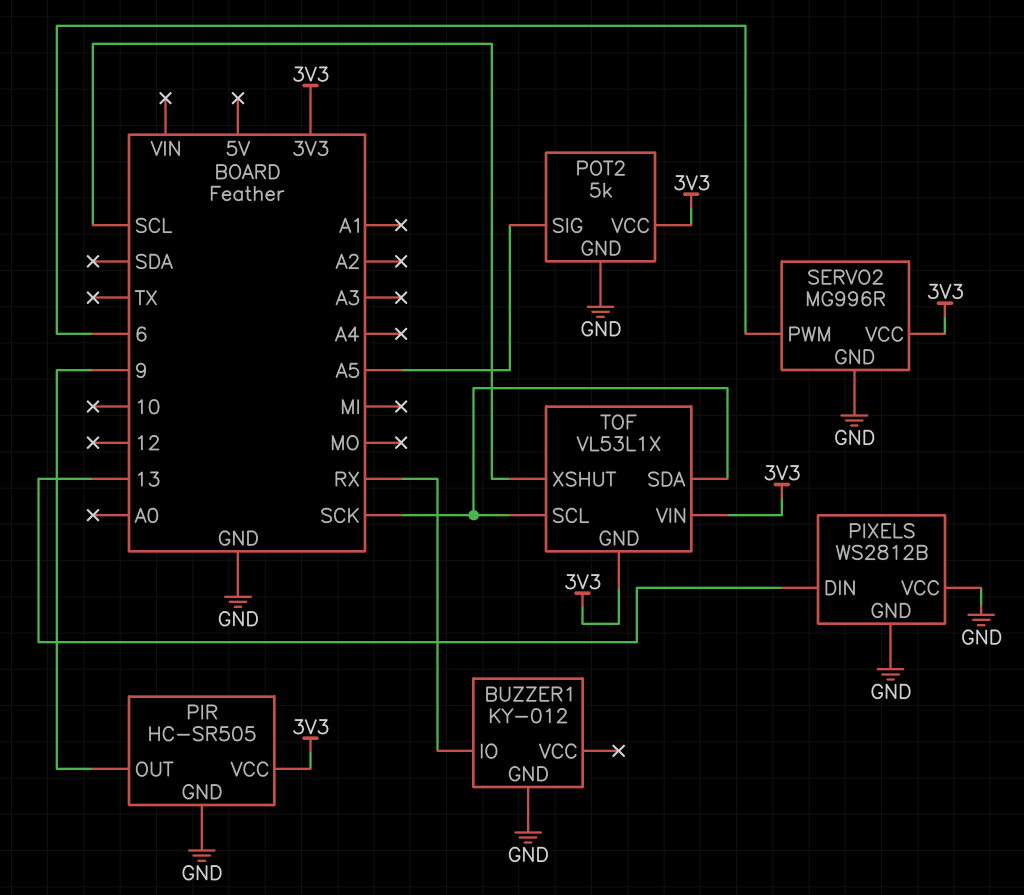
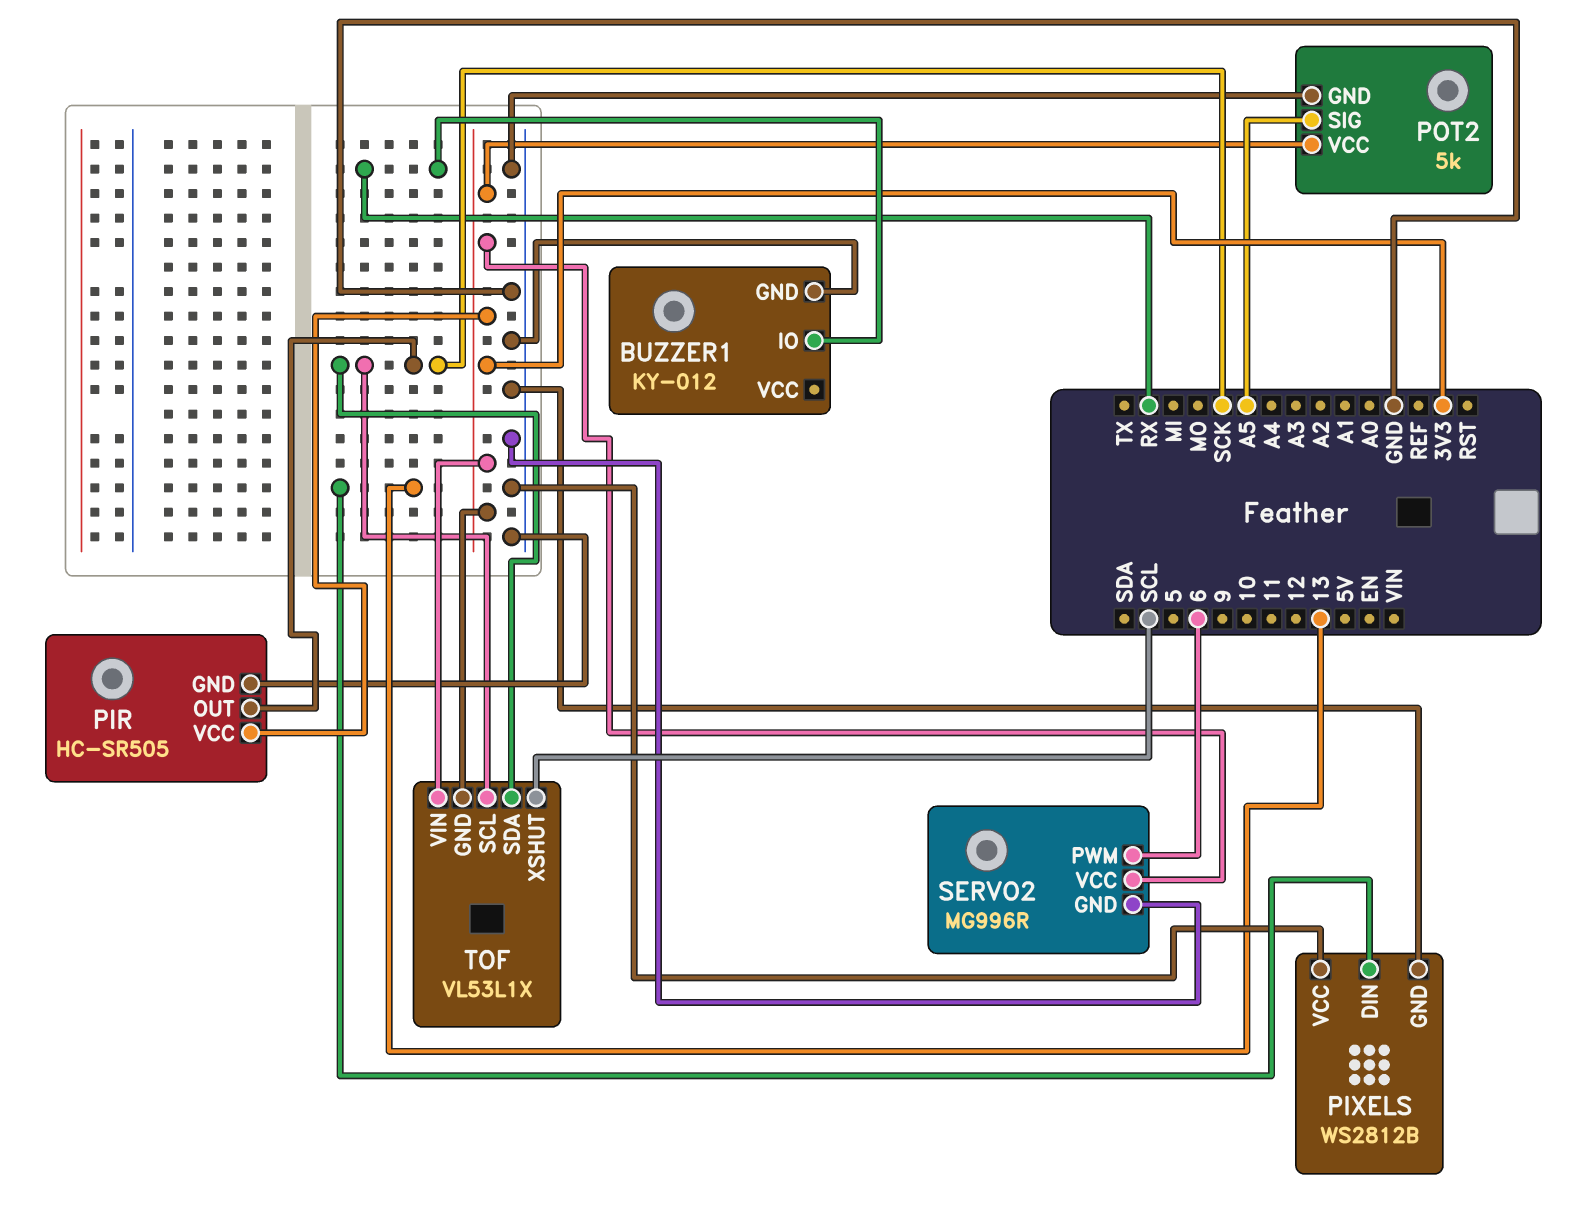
PIR pin OUT: 9 -> SCK

